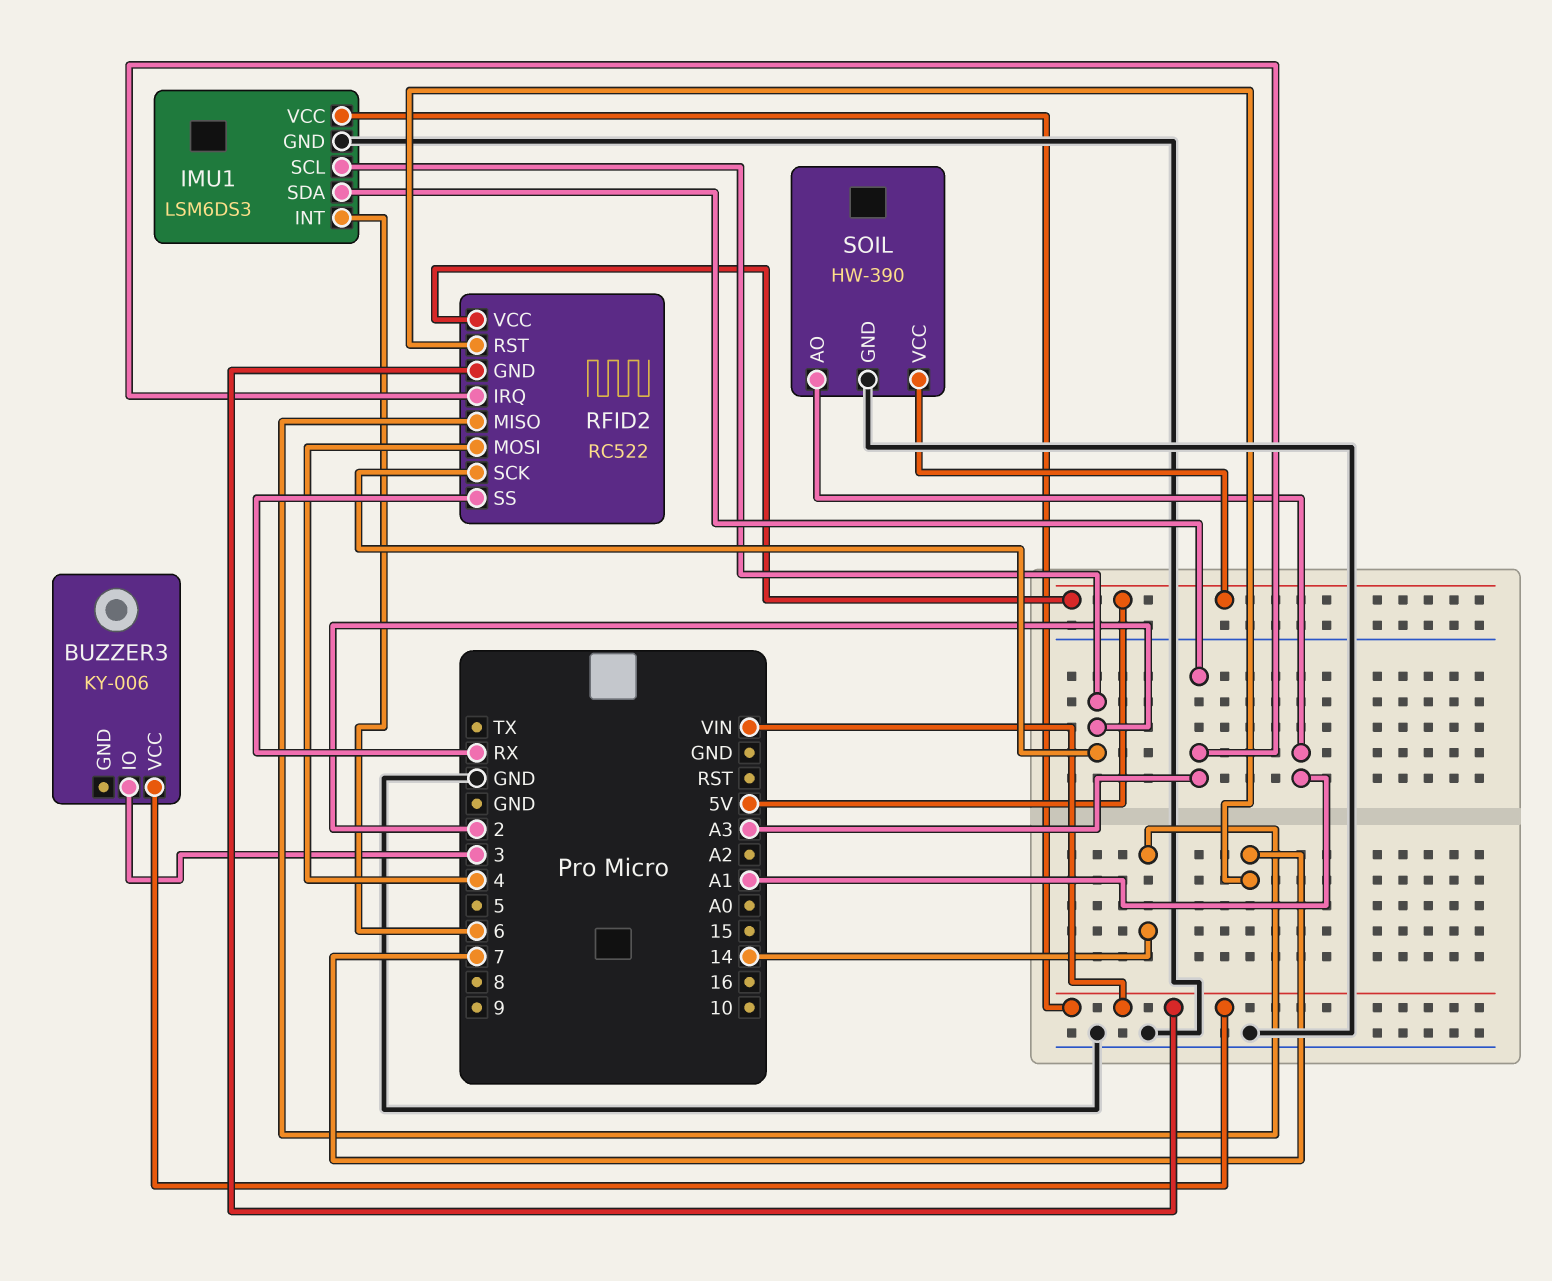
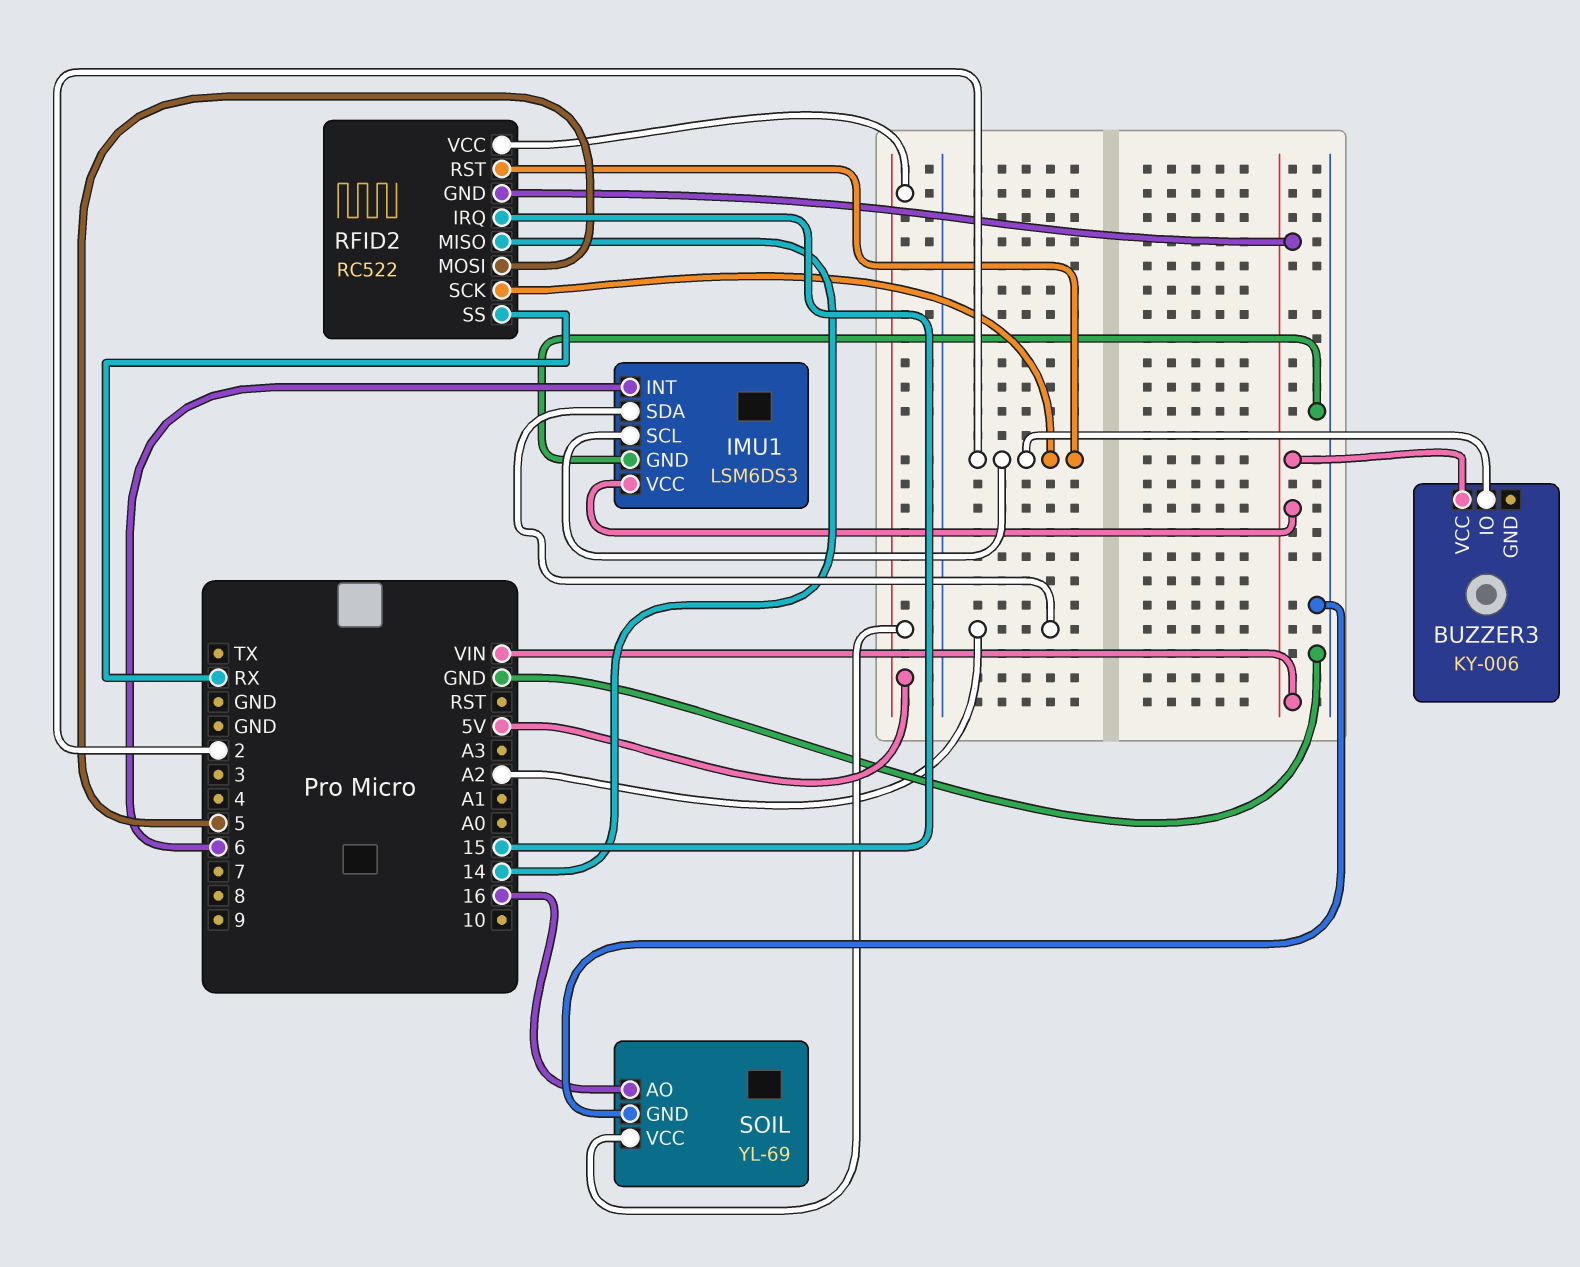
BUZZER3 pin IO: 3 -> 2
IMU1 pin SDA: A3 -> A2
RFID2 pin IRQ: A3 -> 15
RFID2 pin MOSI: 4 -> 5
RFID2 pin RST: 7 -> 2
SOIL: HW-390 -> YL-69
SOIL pin AO: A1 -> 16

